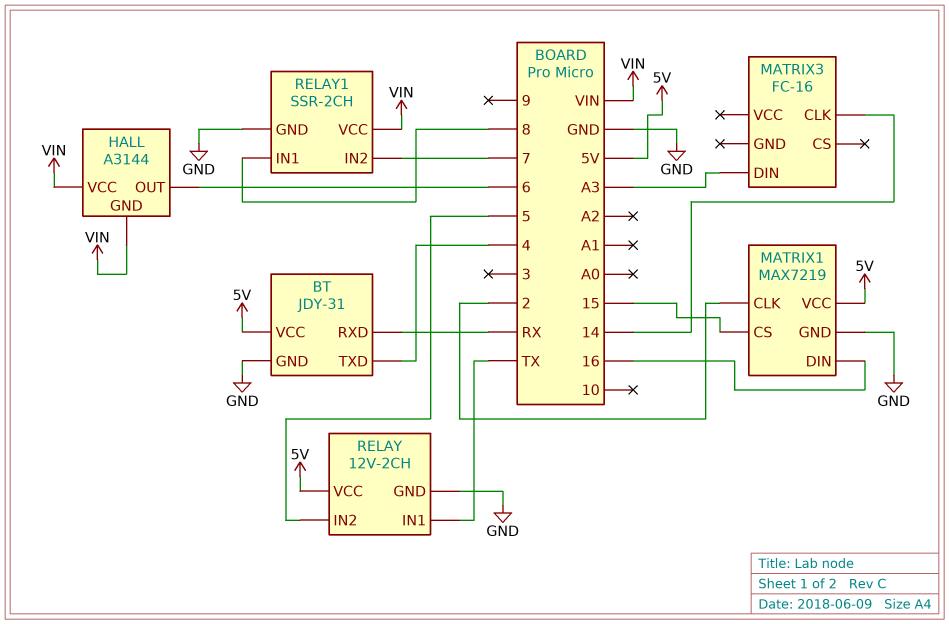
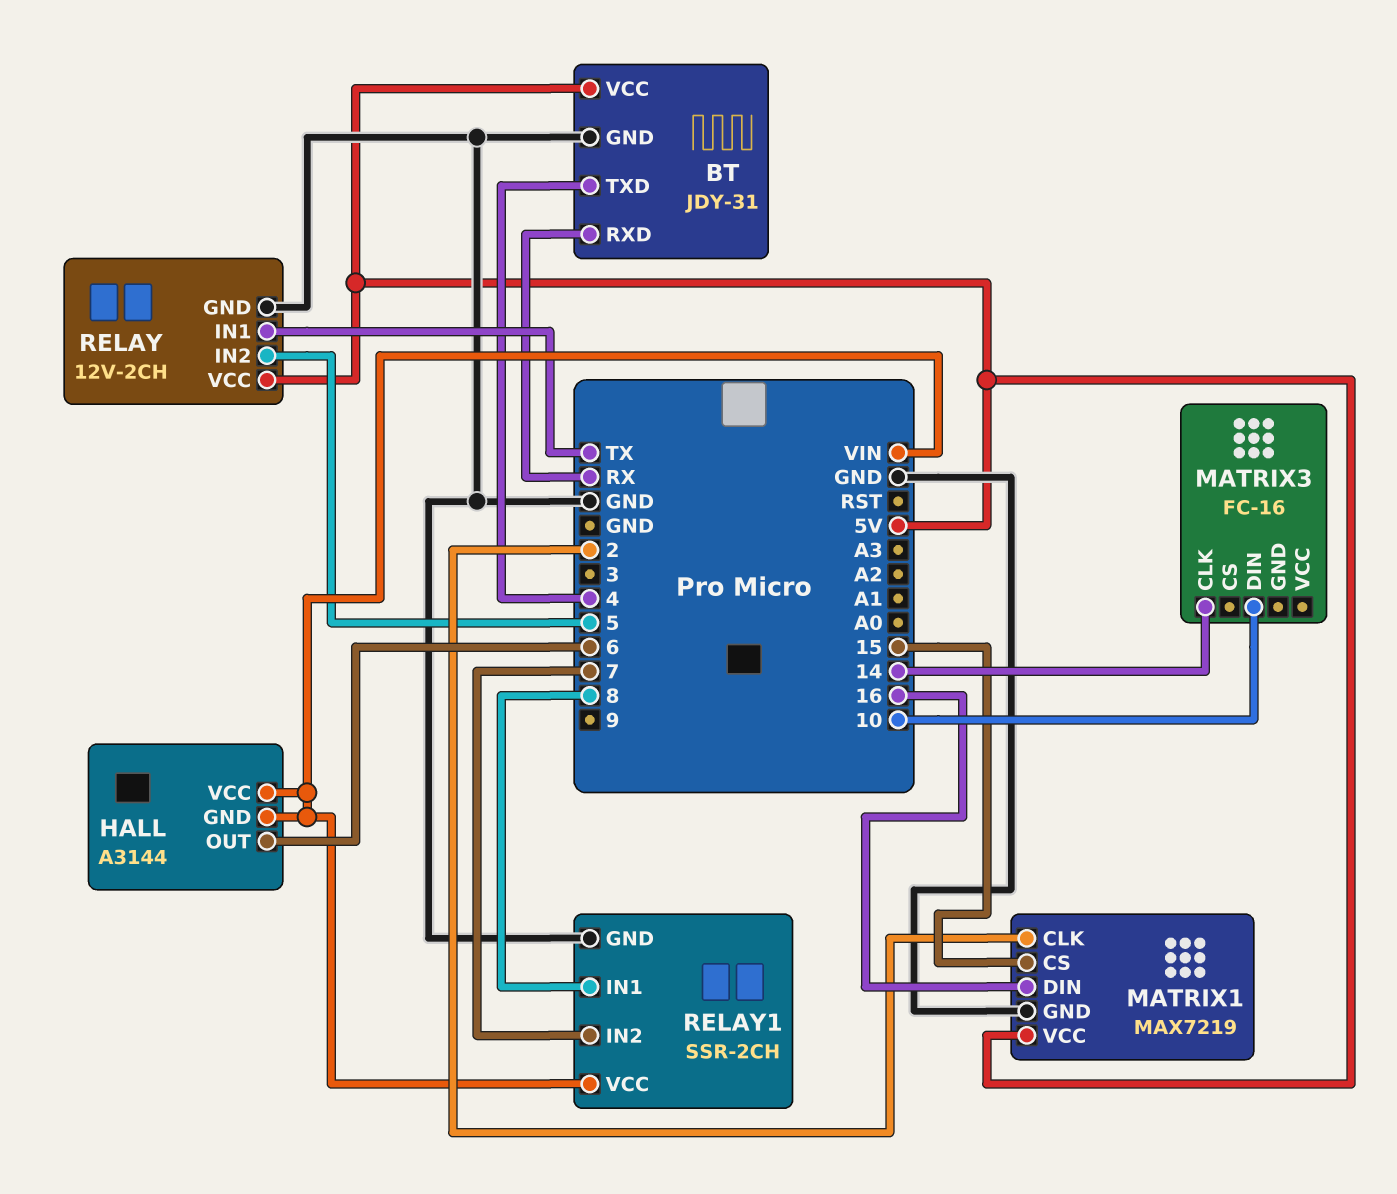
MATRIX3 pin DIN: A3 -> 10

